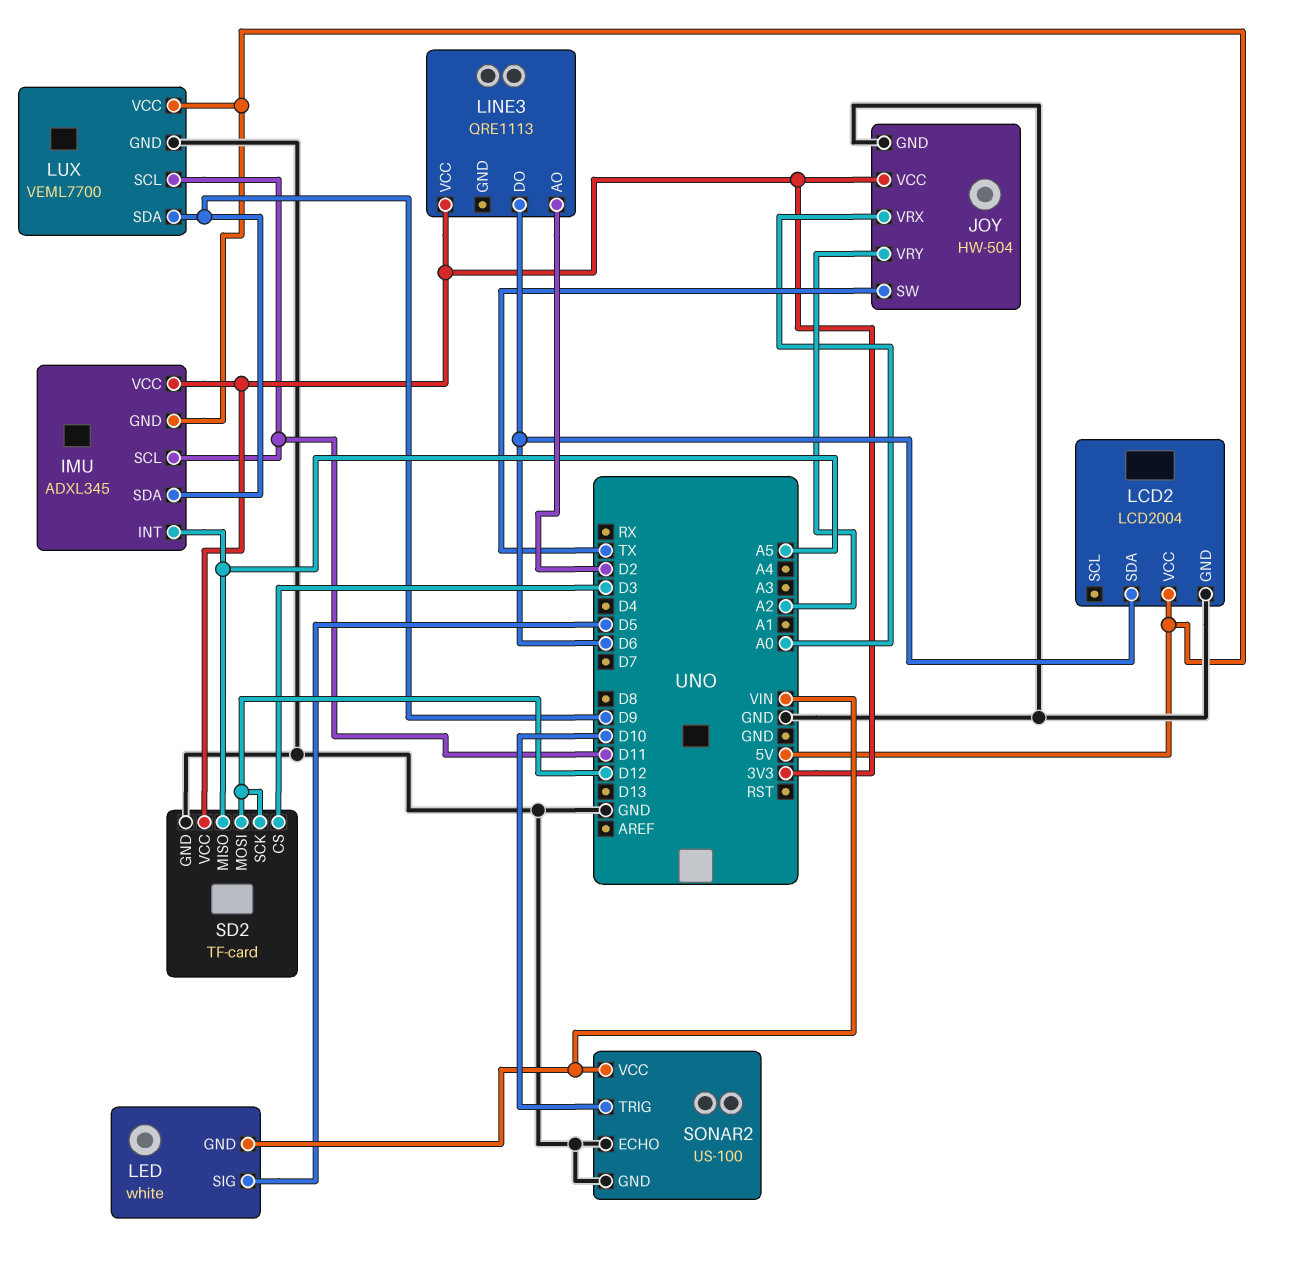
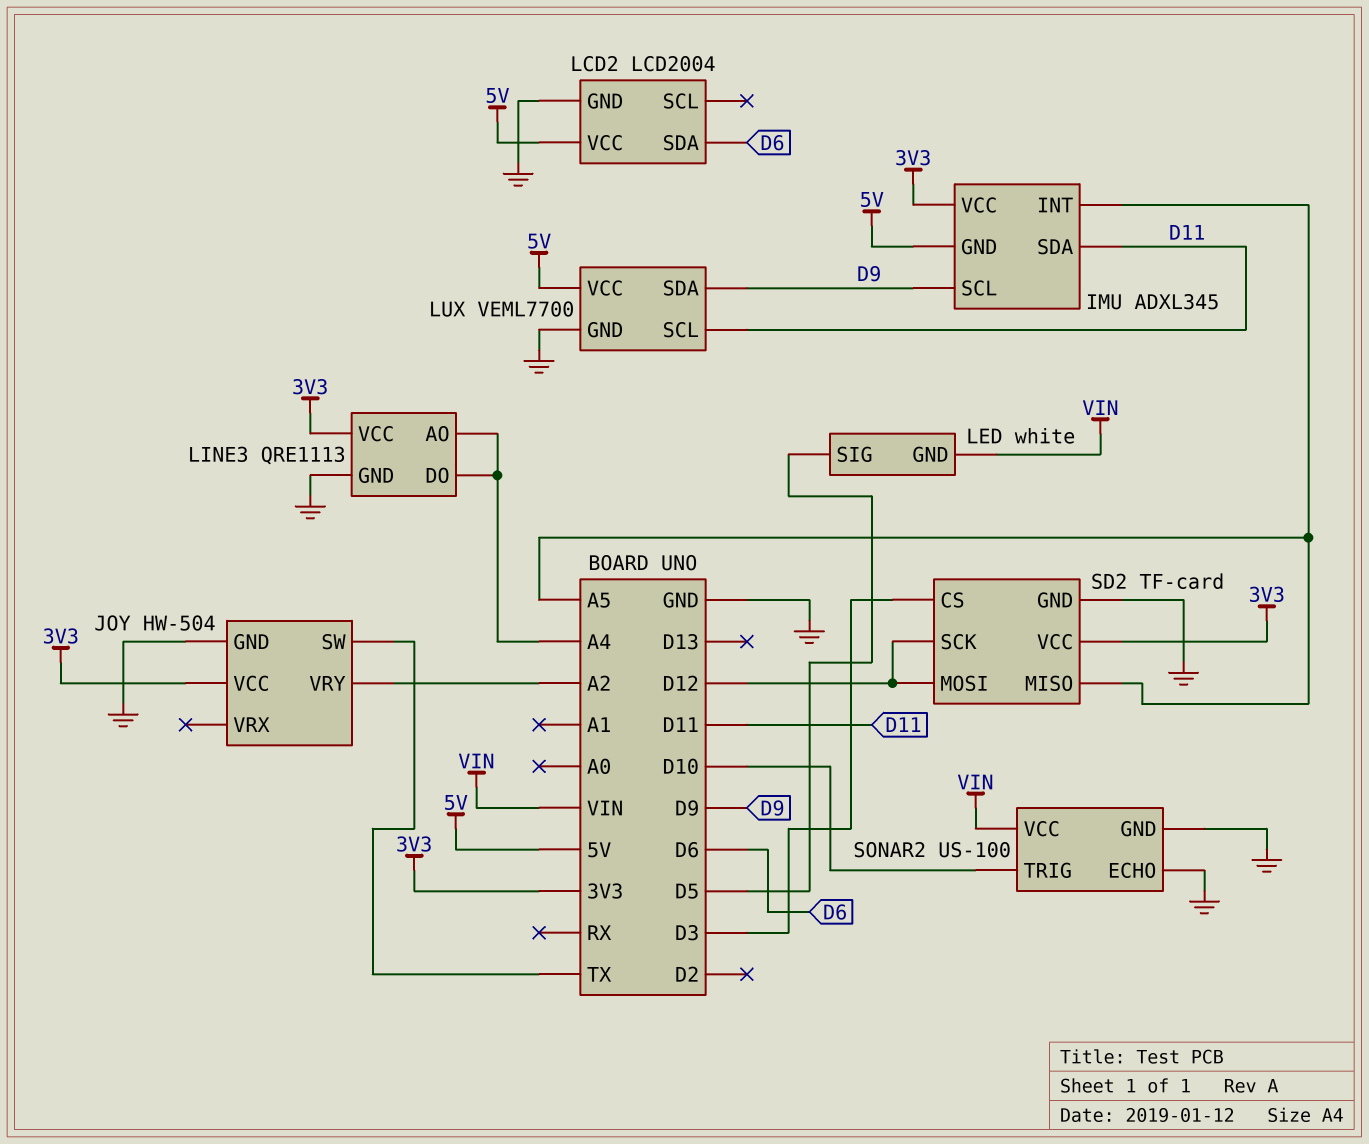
IMU pin SCL: D11 -> D9
IMU pin SDA: D9 -> D11
JOY pin VRX: A0 -> none
LINE3 pin AO: D2 -> A4
LINE3 pin DO: D6 -> A4
LINE3 pin GND: none -> GND

